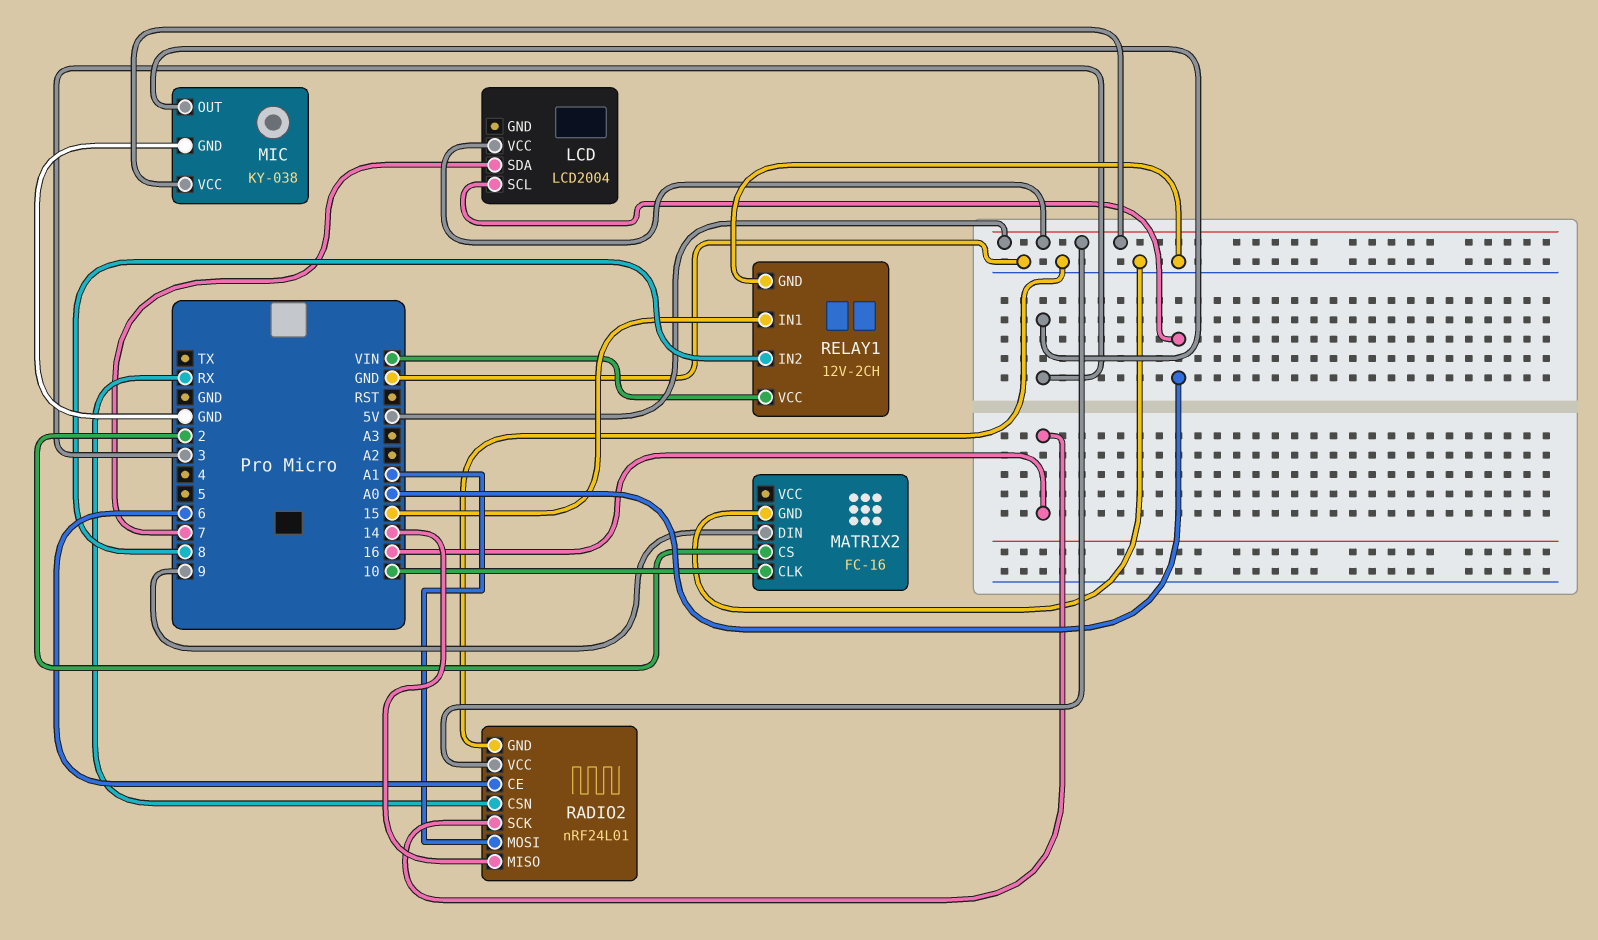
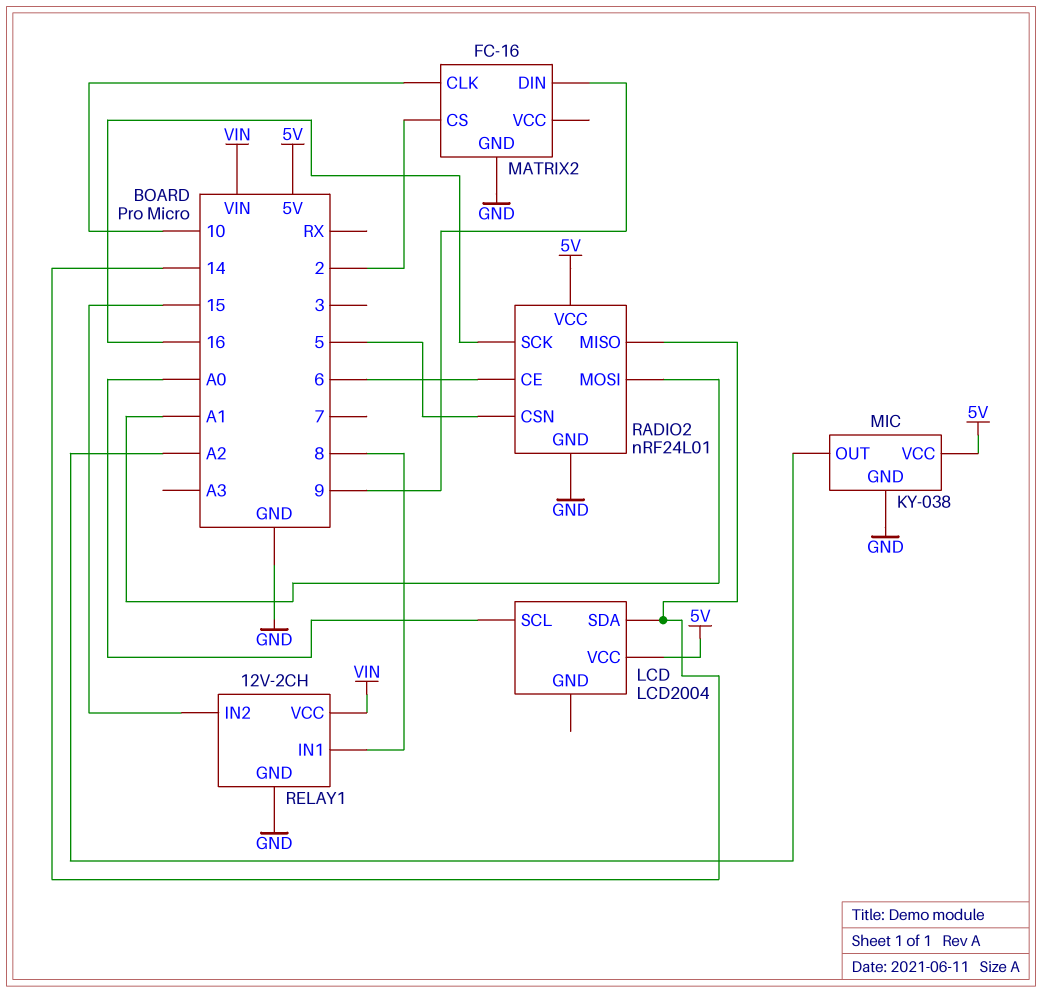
LCD pin SDA: 7 -> 14
MIC pin OUT: 3 -> A2
RADIO2 pin CSN: RX -> 5
RELAY1 pin IN1: 15 -> 8
RELAY1 pin IN2: 8 -> 15

